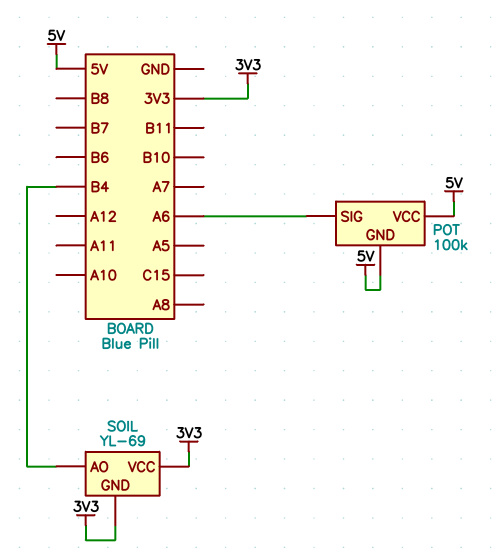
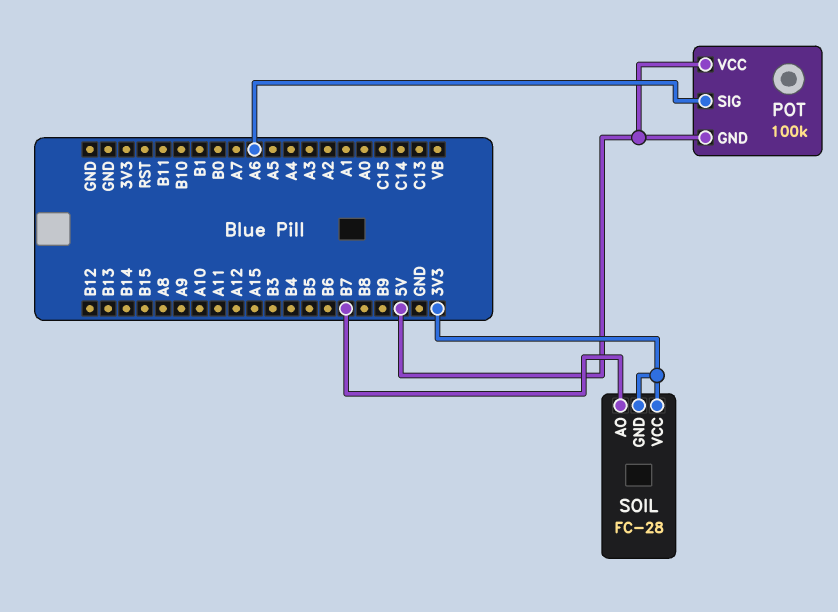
SOIL: YL-69 -> FC-28
SOIL pin AO: B4 -> B7

